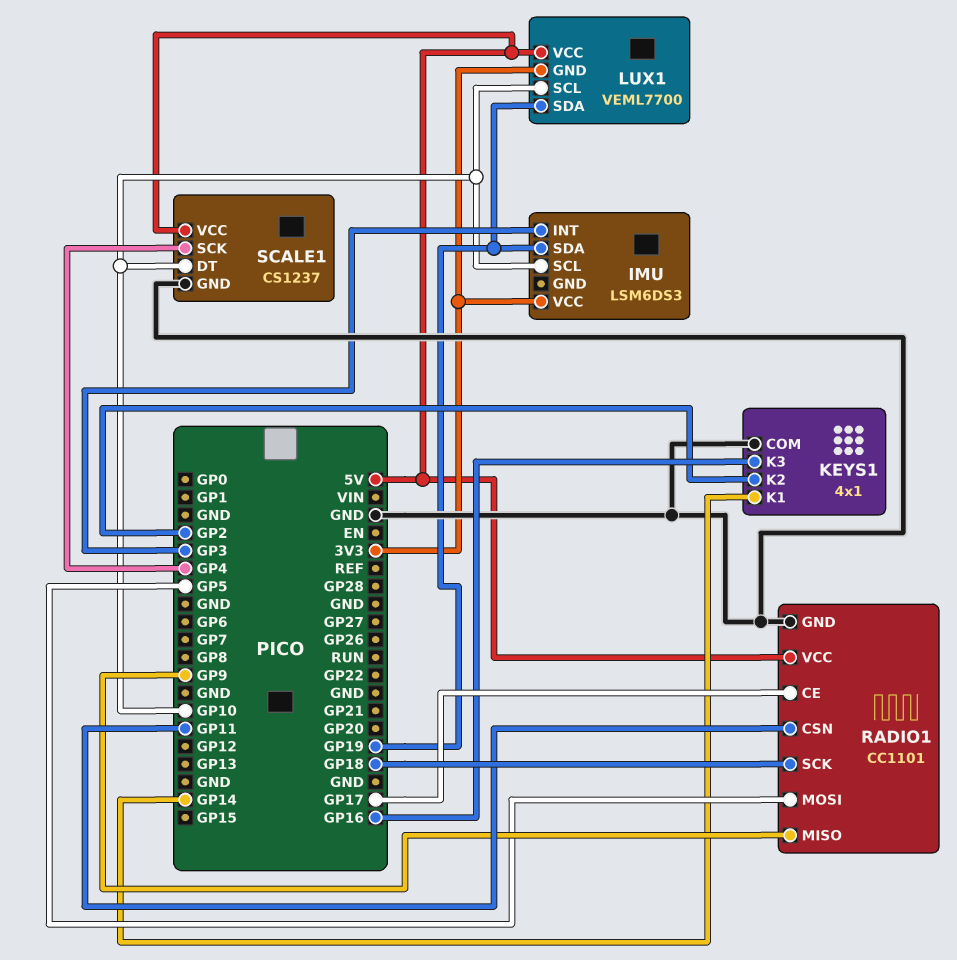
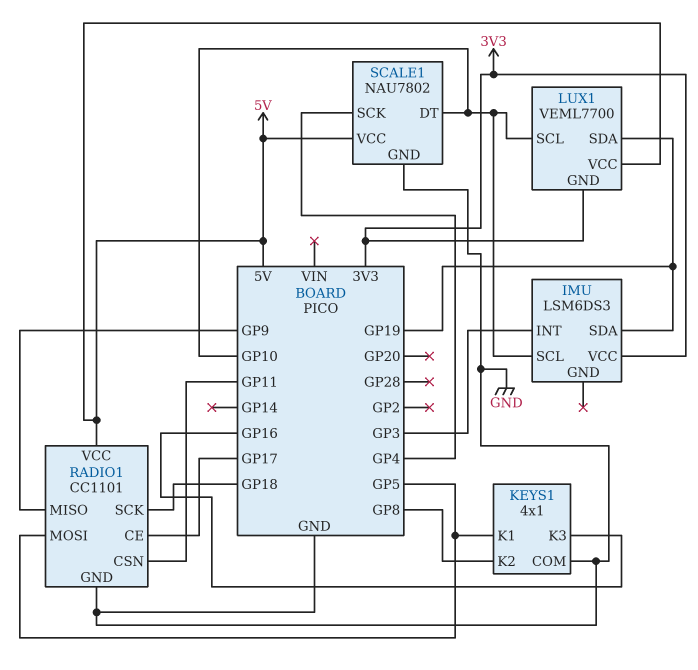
KEYS1 pin K1: GP14 -> GP5
KEYS1 pin K2: GP2 -> GP8
SCALE1: CS1237 -> NAU7802

